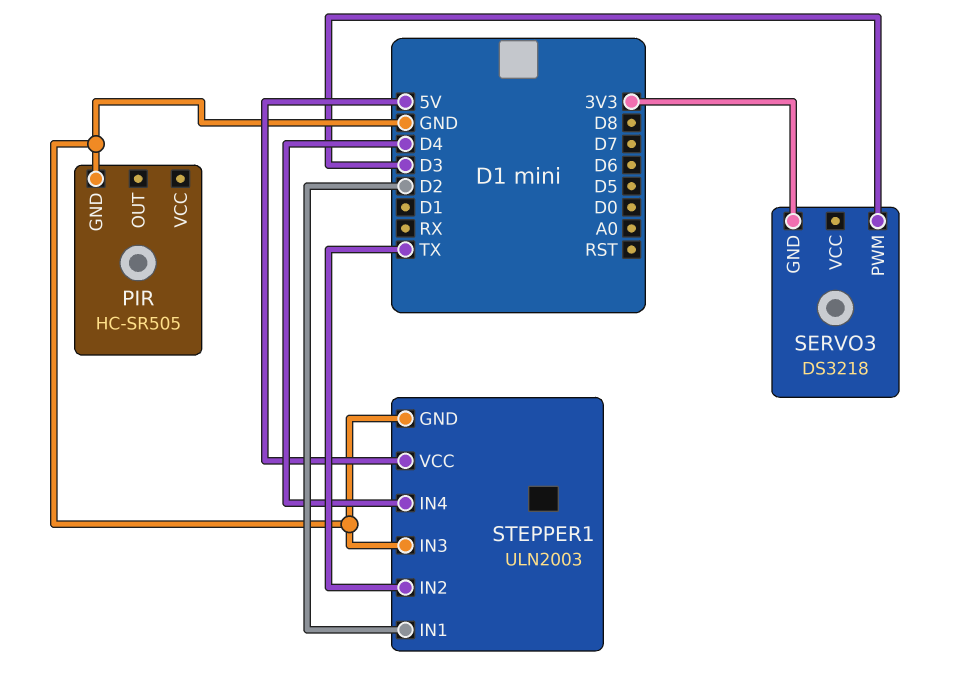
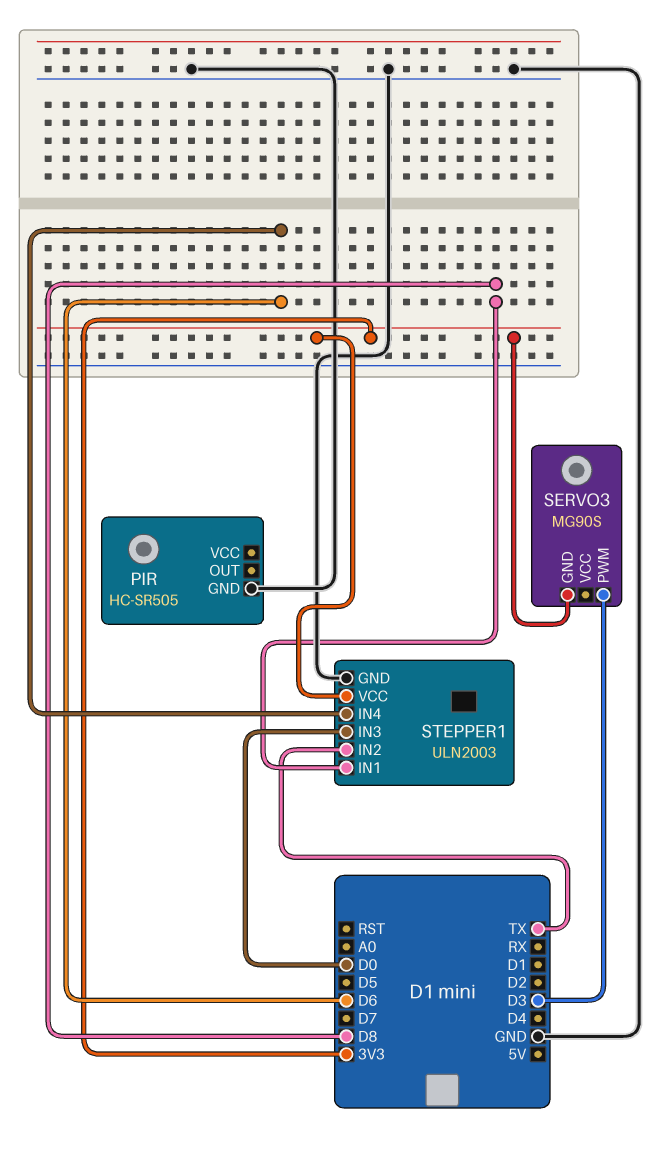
SERVO3: DS3218 -> MG90S
STEPPER1 pin IN1: D2 -> D8
STEPPER1 pin IN3: GND -> D0
STEPPER1 pin IN4: D4 -> D6
STEPPER1 pin VCC: 5V -> 3V3

